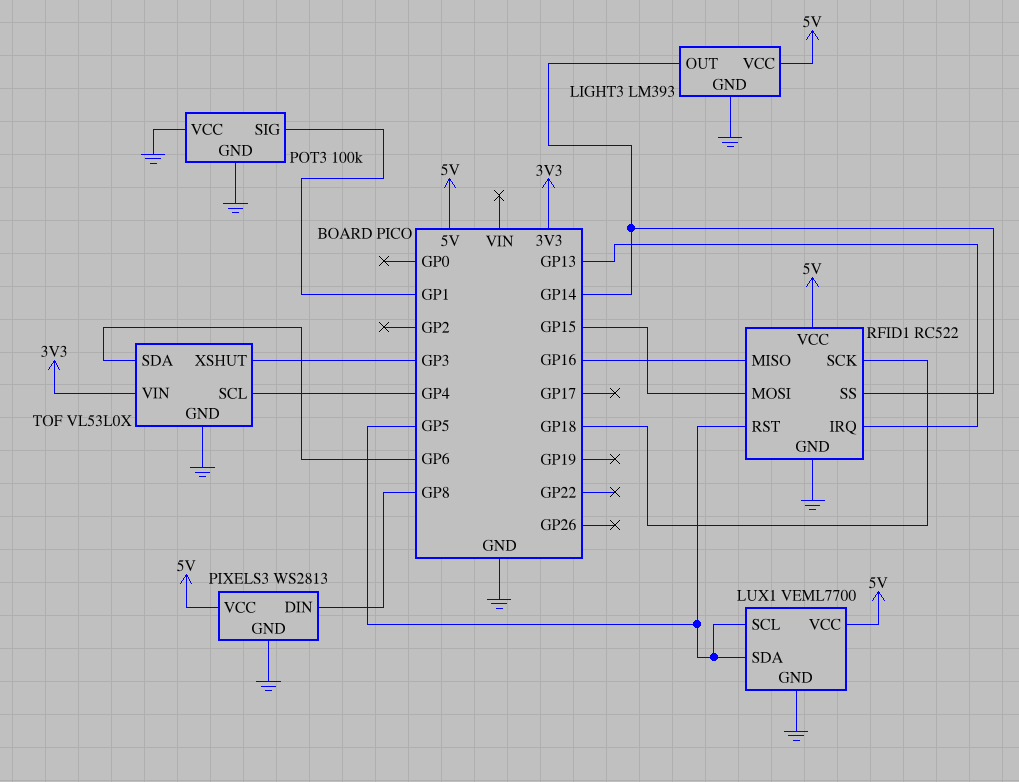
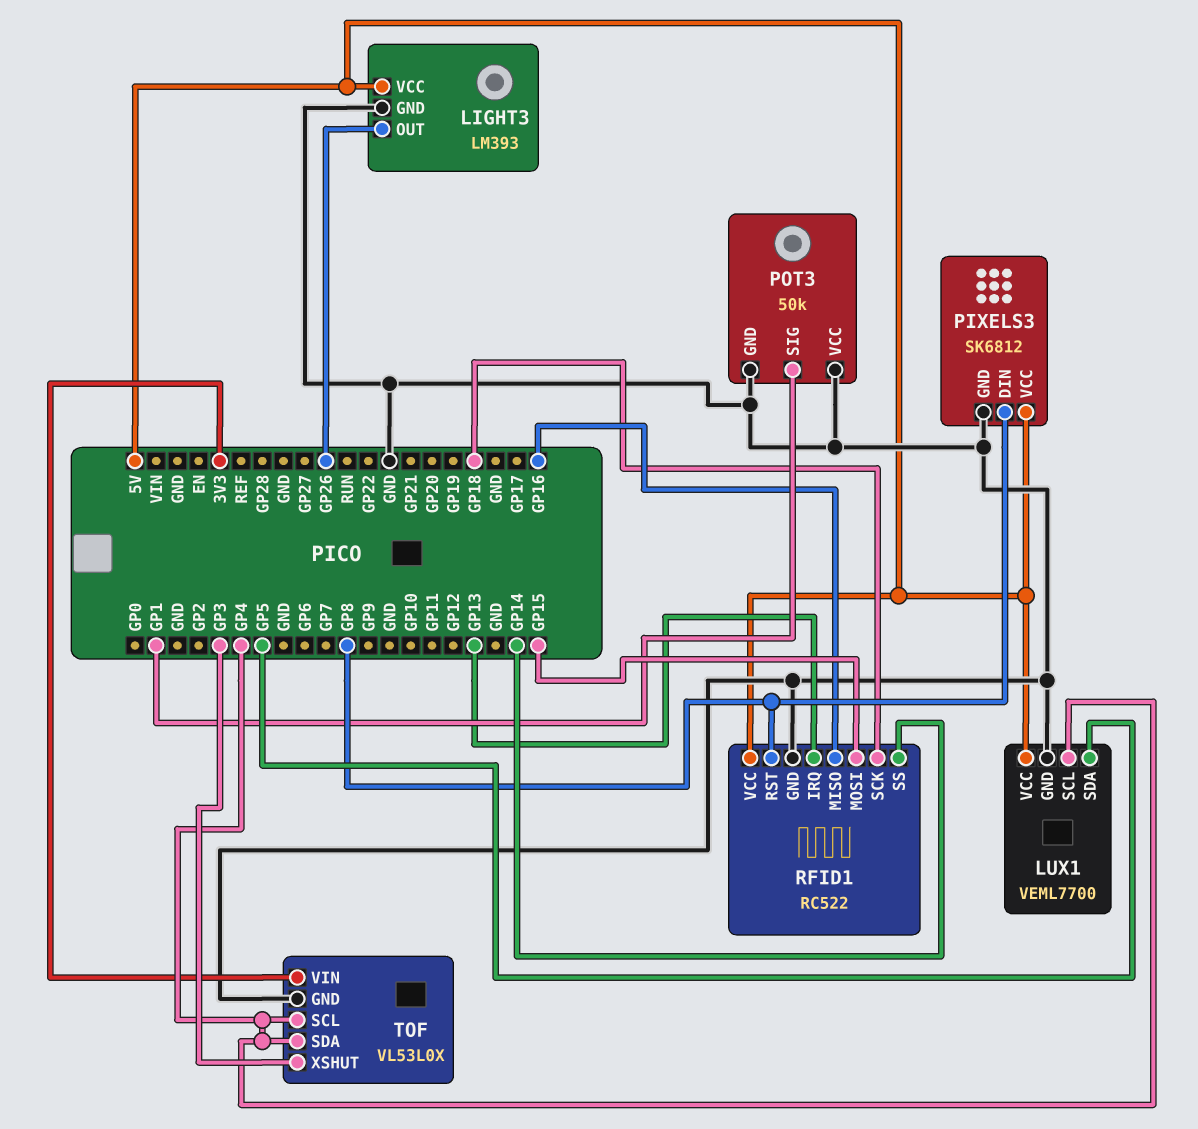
LIGHT3 pin OUT: GP14 -> GP26
LUX1 pin SCL: GP5 -> GP4
PIXELS3: WS2813 -> SK6812
POT3: 100k -> 50k
RFID1 pin RST: GP5 -> GP8
TOF pin SDA: GP6 -> GP4

